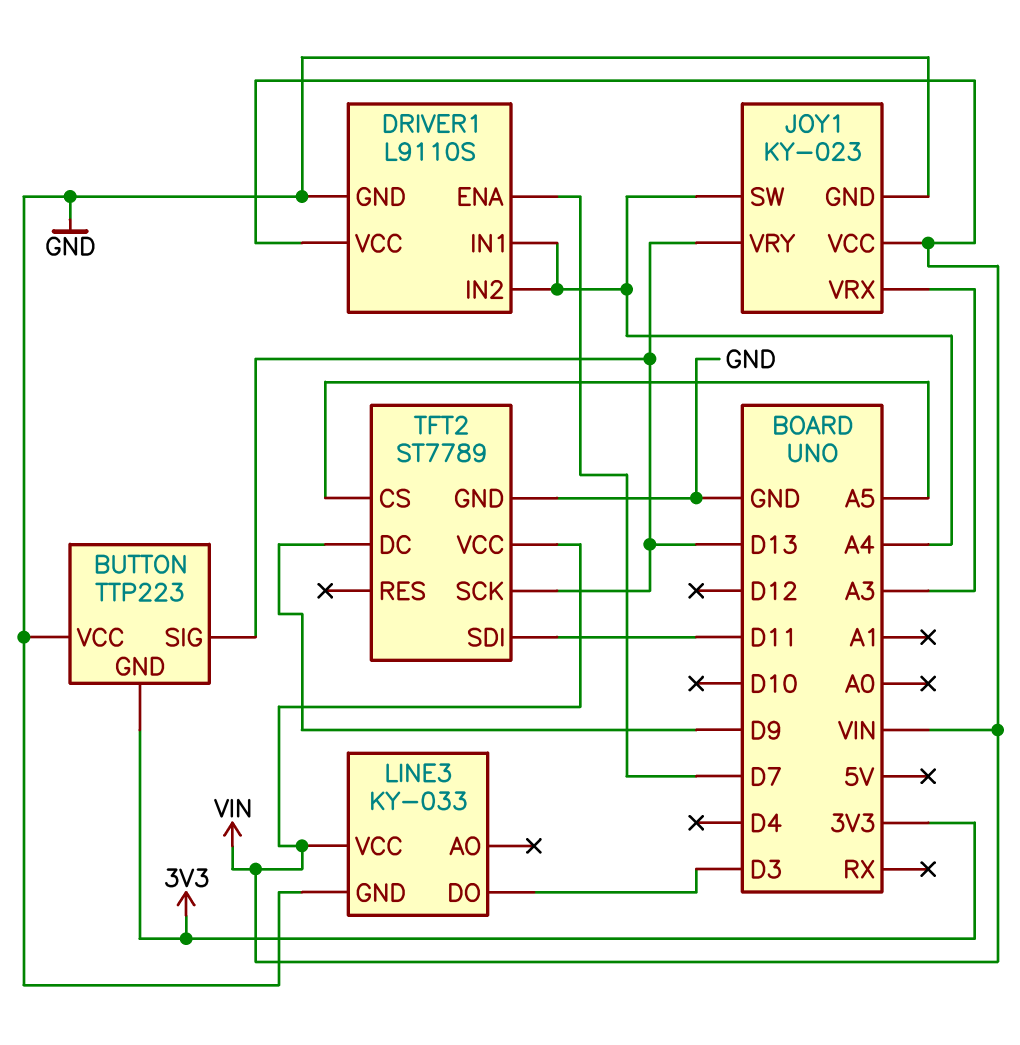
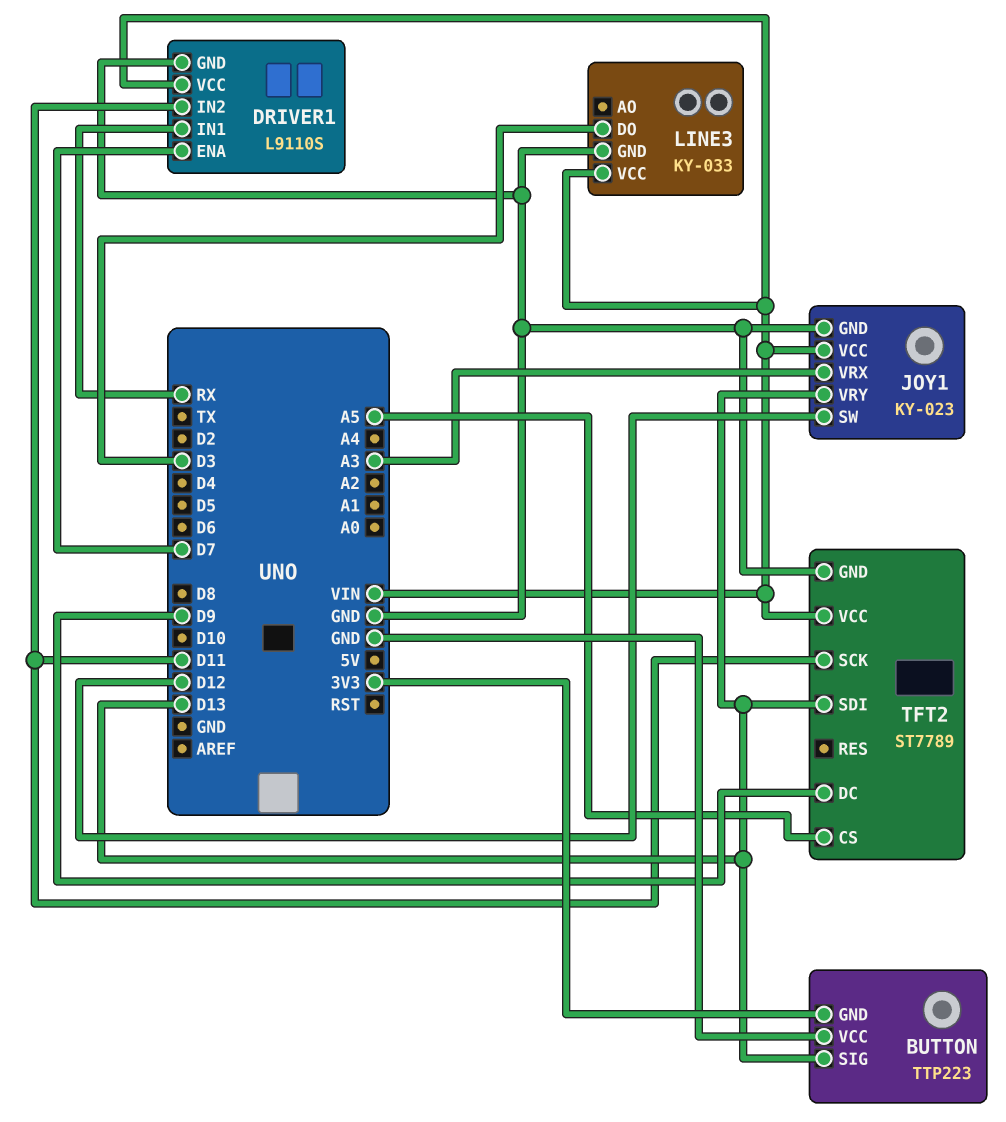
DRIVER1 pin IN1: A4 -> RX
DRIVER1 pin IN2: A4 -> D11
JOY1 pin SW: A4 -> D12
TFT2 pin SCK: D13 -> D11
TFT2 pin SDI: D11 -> D13

